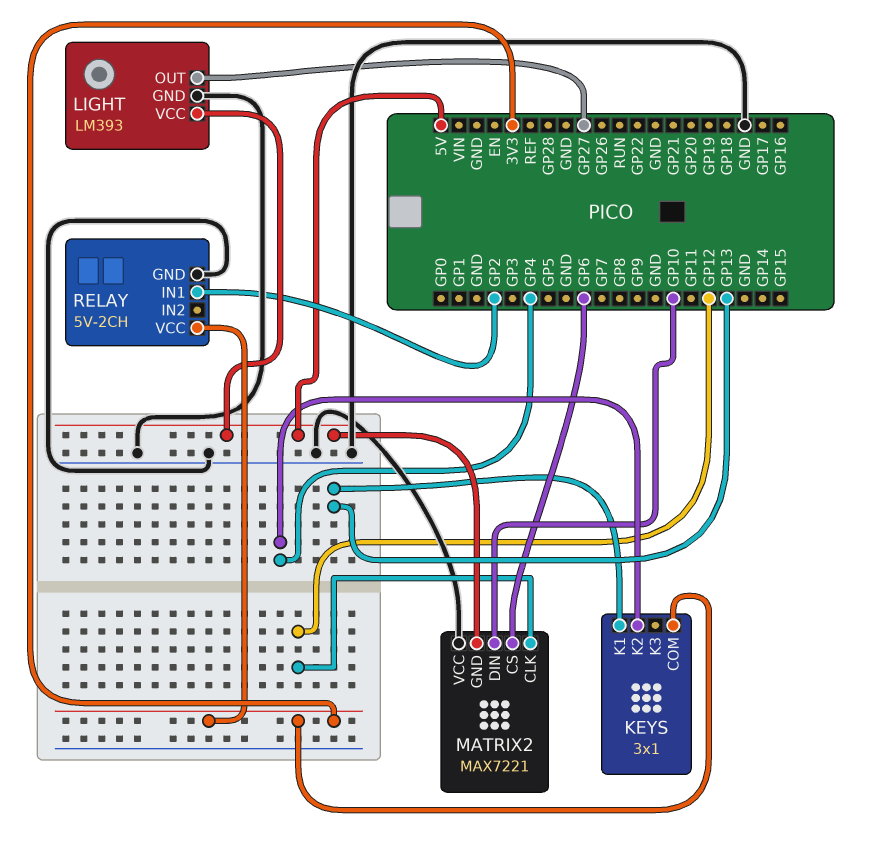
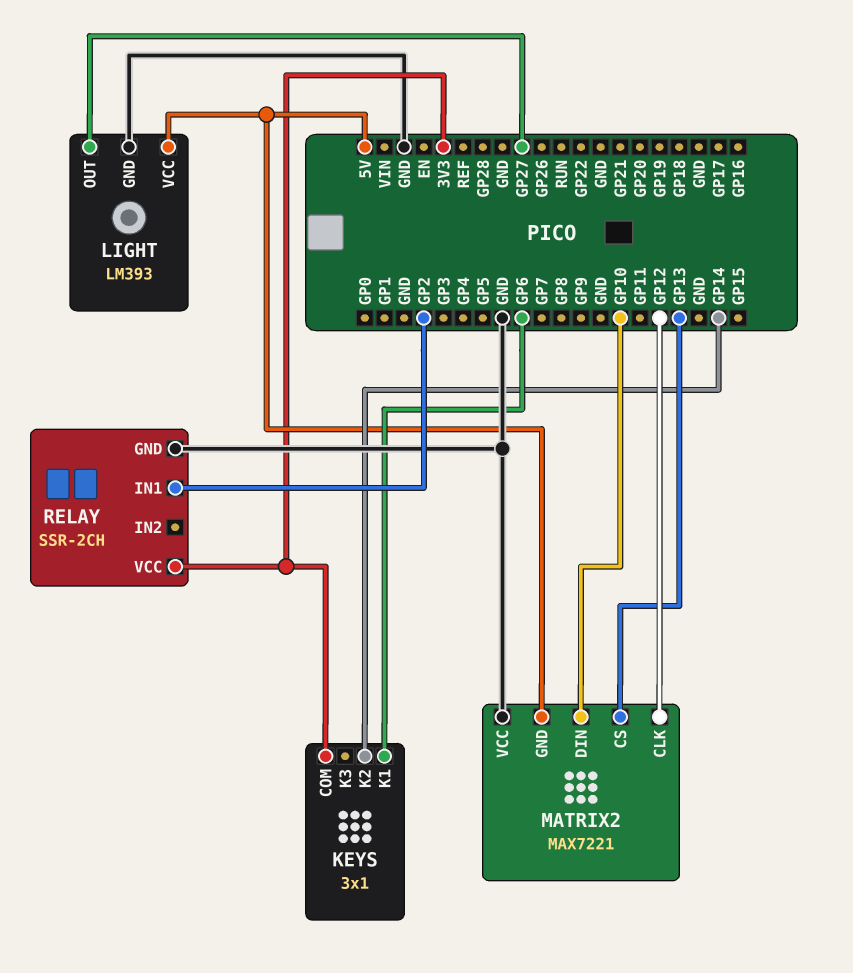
KEYS pin K1: GP13 -> GP6
KEYS pin K2: GP4 -> GP14
MATRIX2 pin CS: GP6 -> GP13
RELAY: 5V-2CH -> SSR-2CH

